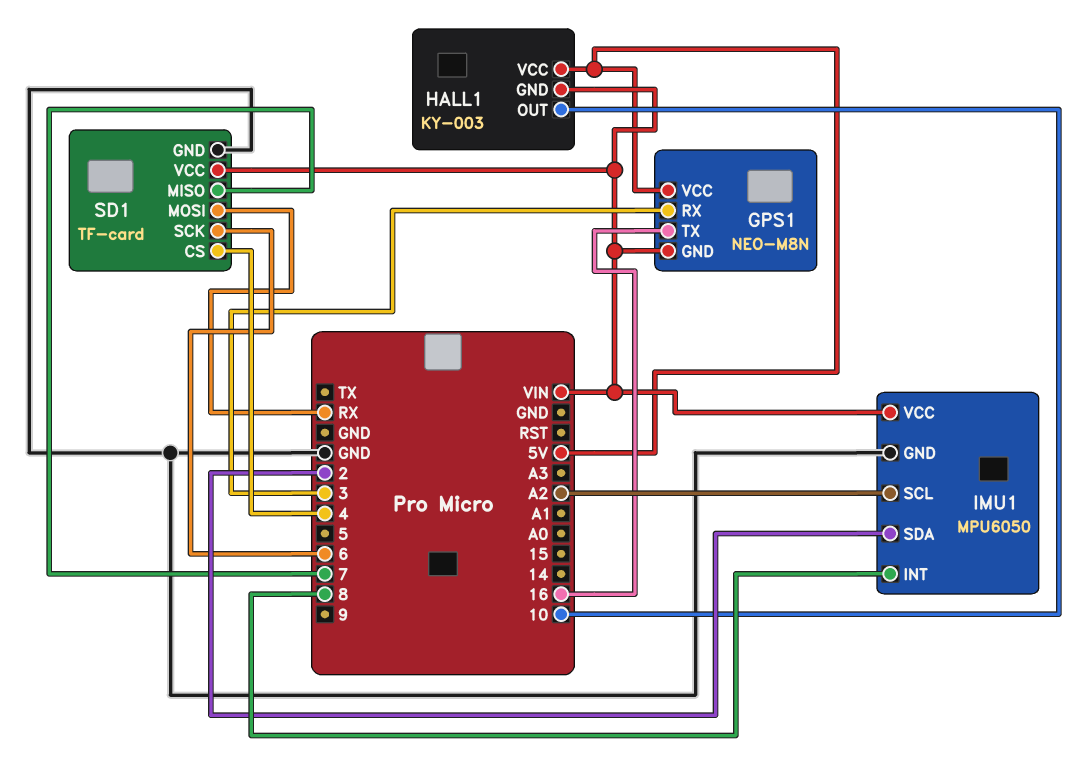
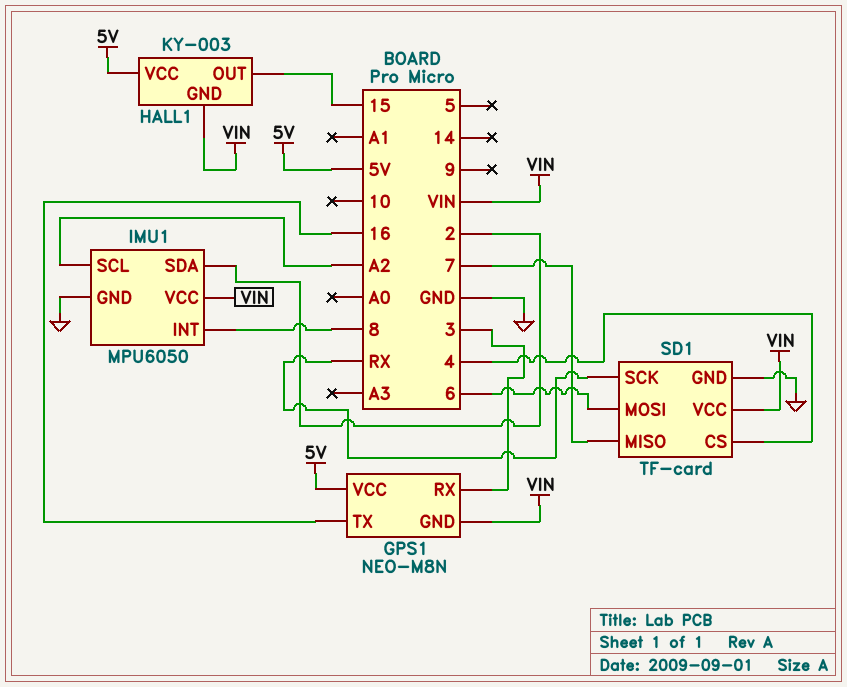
HALL1 pin OUT: 10 -> 15
SD1 pin MOSI: RX -> 6
SD1 pin SCK: 6 -> RX

